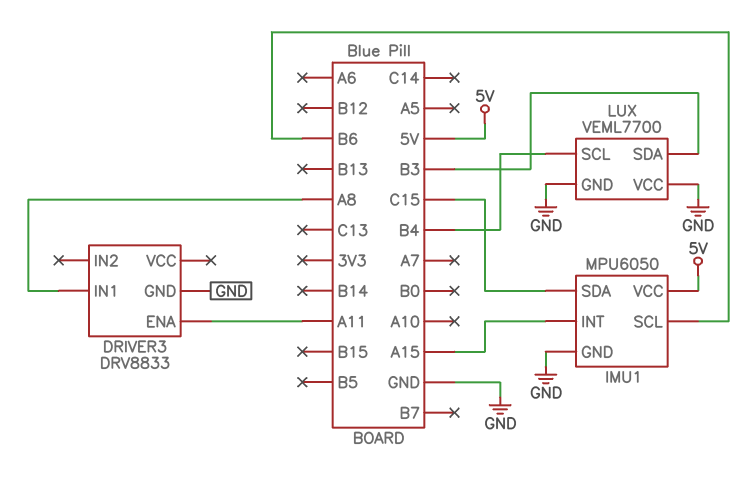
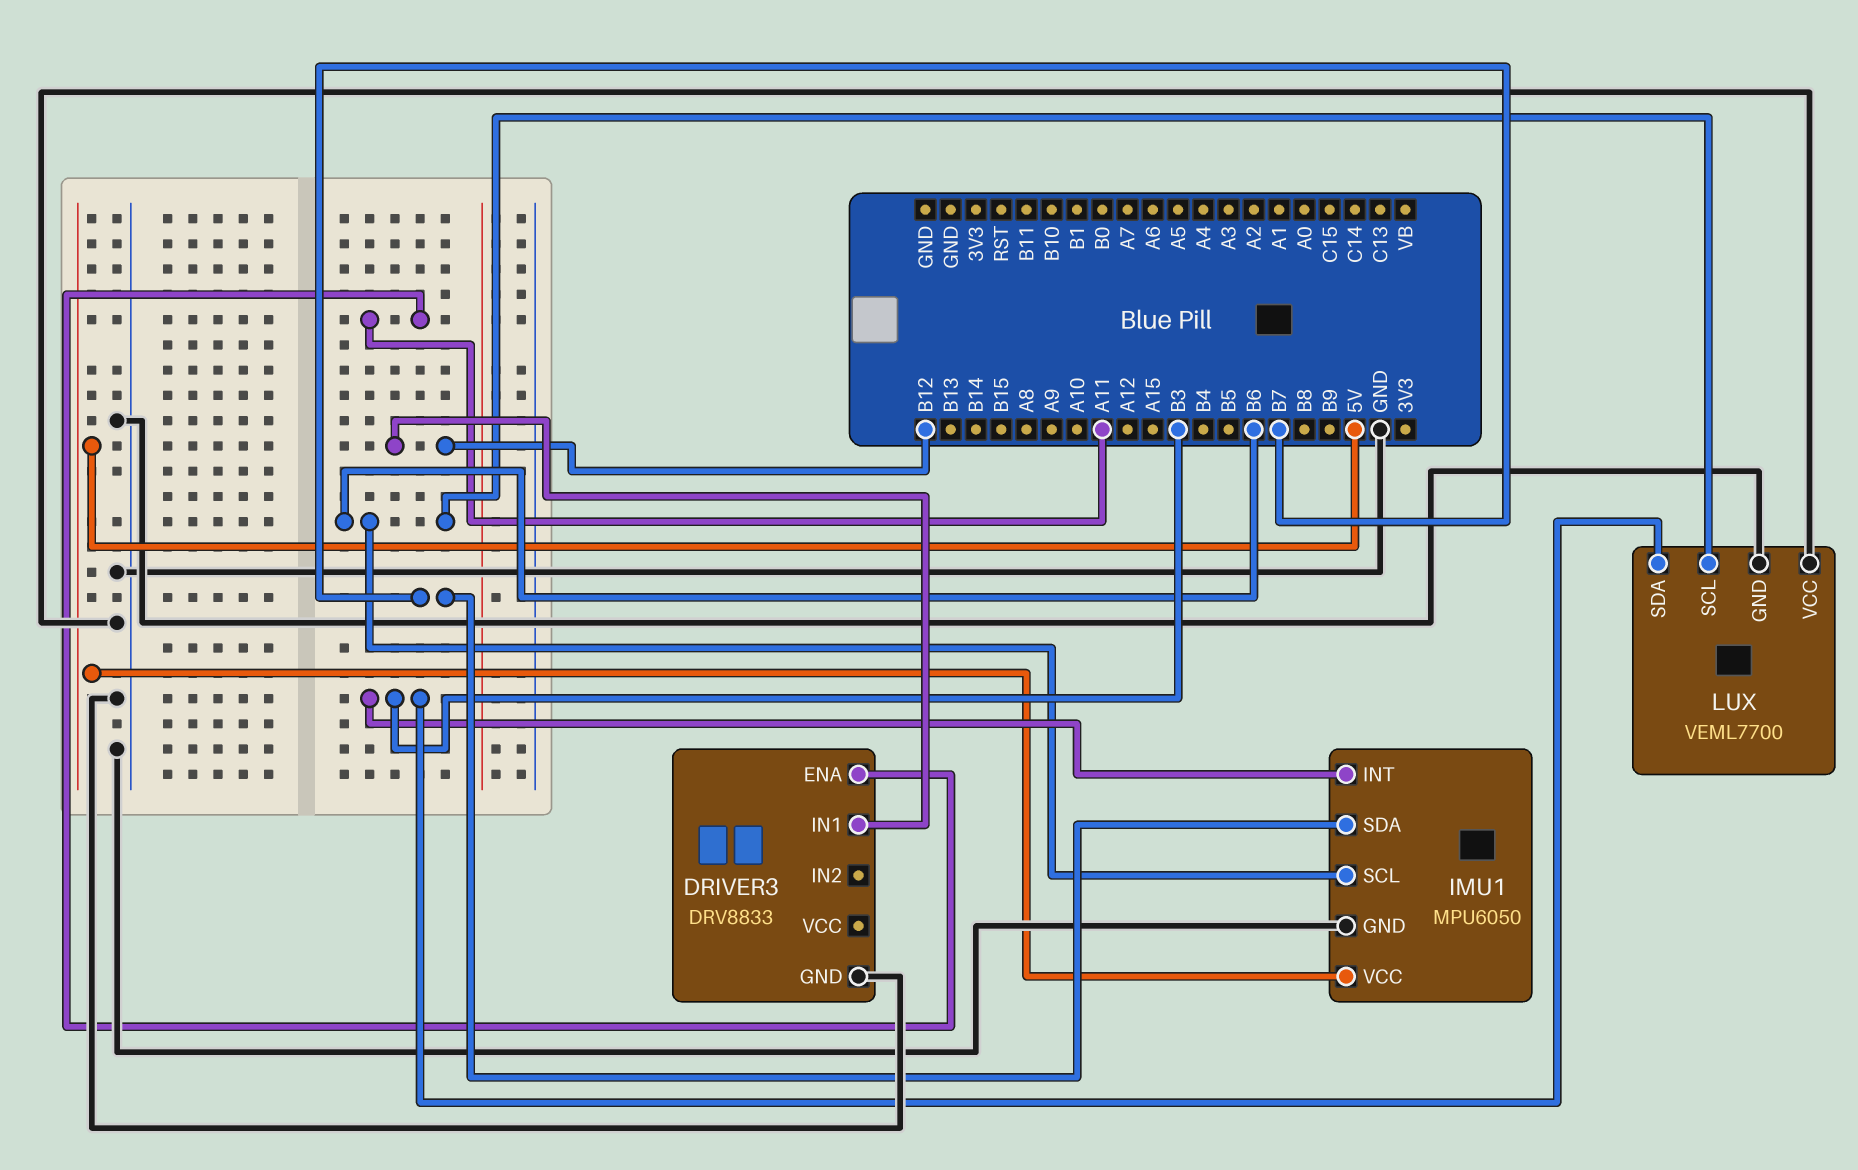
DRIVER3 pin IN1: A8 -> B12
IMU1 pin INT: A15 -> B3
IMU1 pin SDA: C15 -> B7
LUX pin SCL: B4 -> B6

